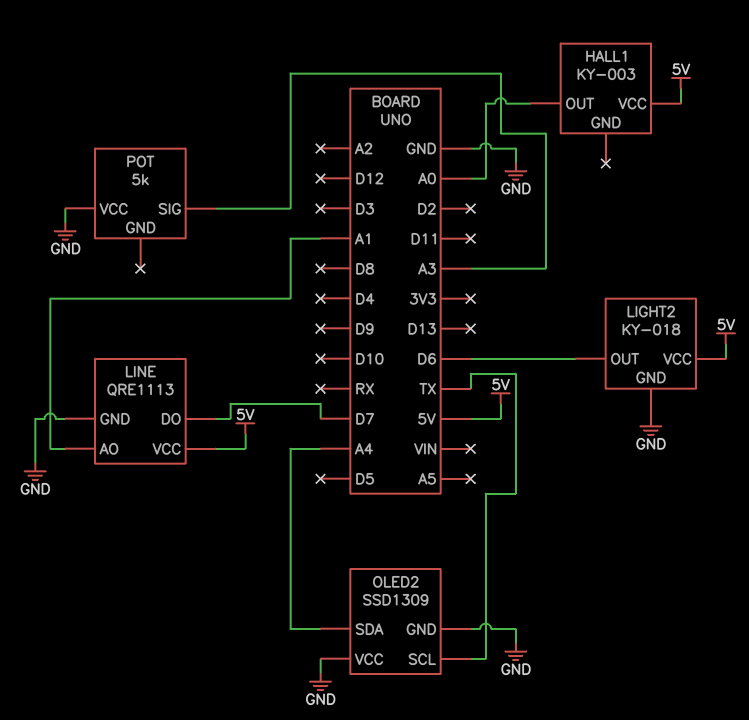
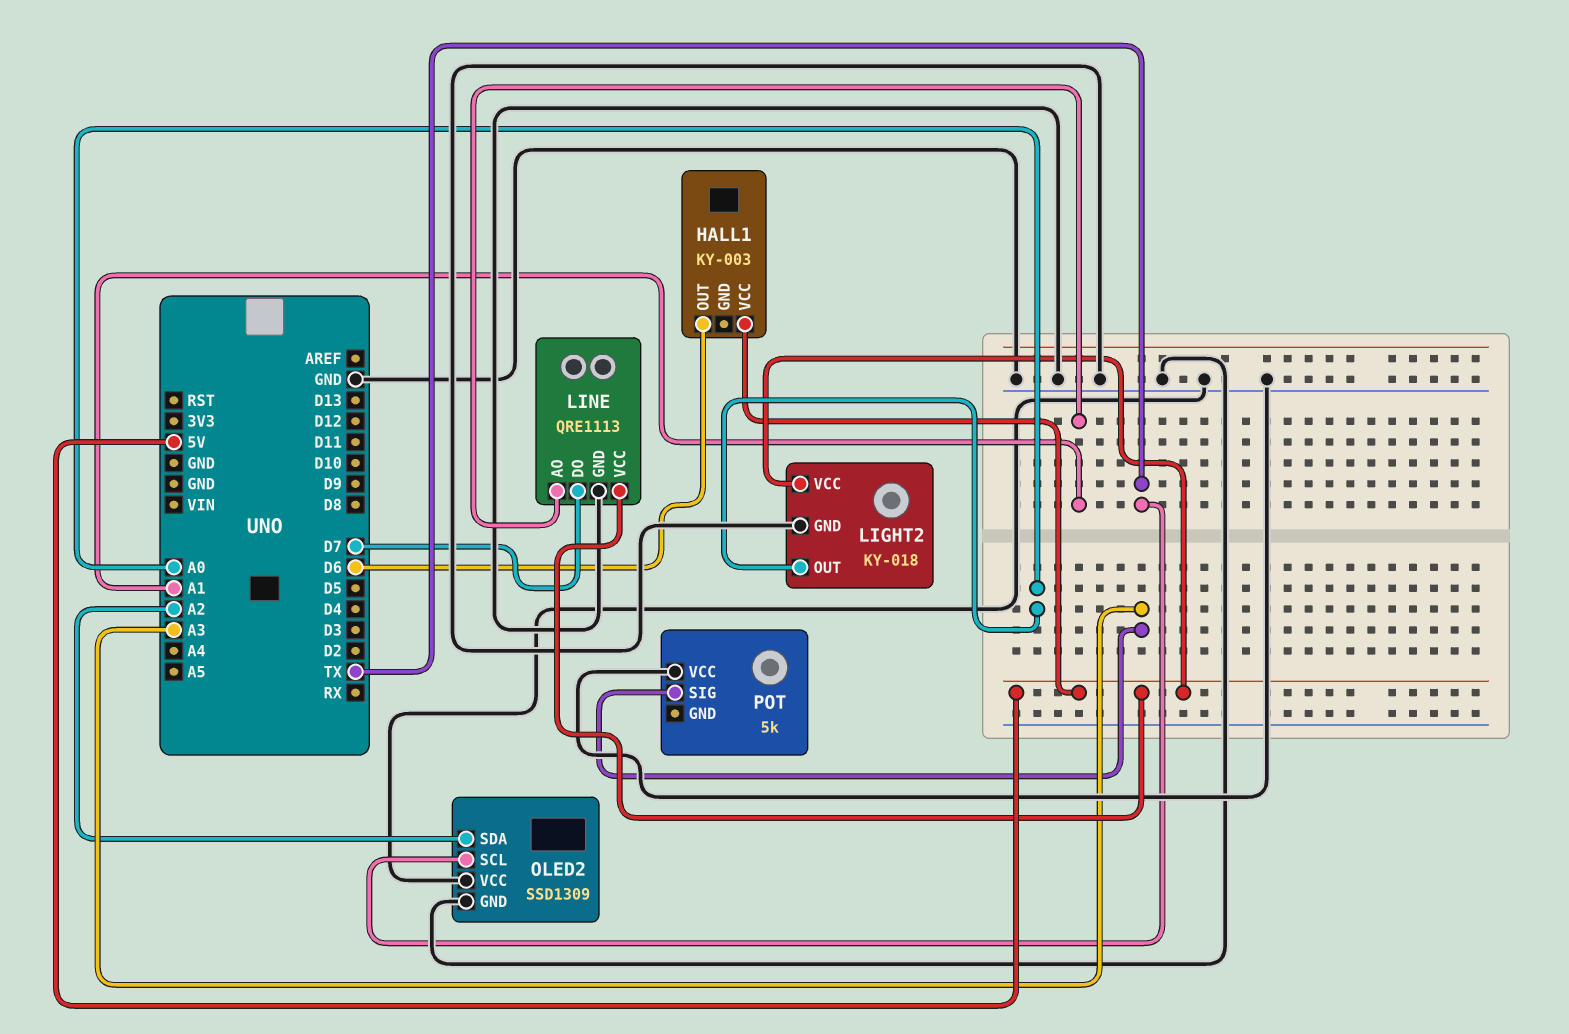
HALL1 pin OUT: A0 -> D6
LIGHT2 pin OUT: D6 -> A0
OLED2 pin SDA: A4 -> A2

